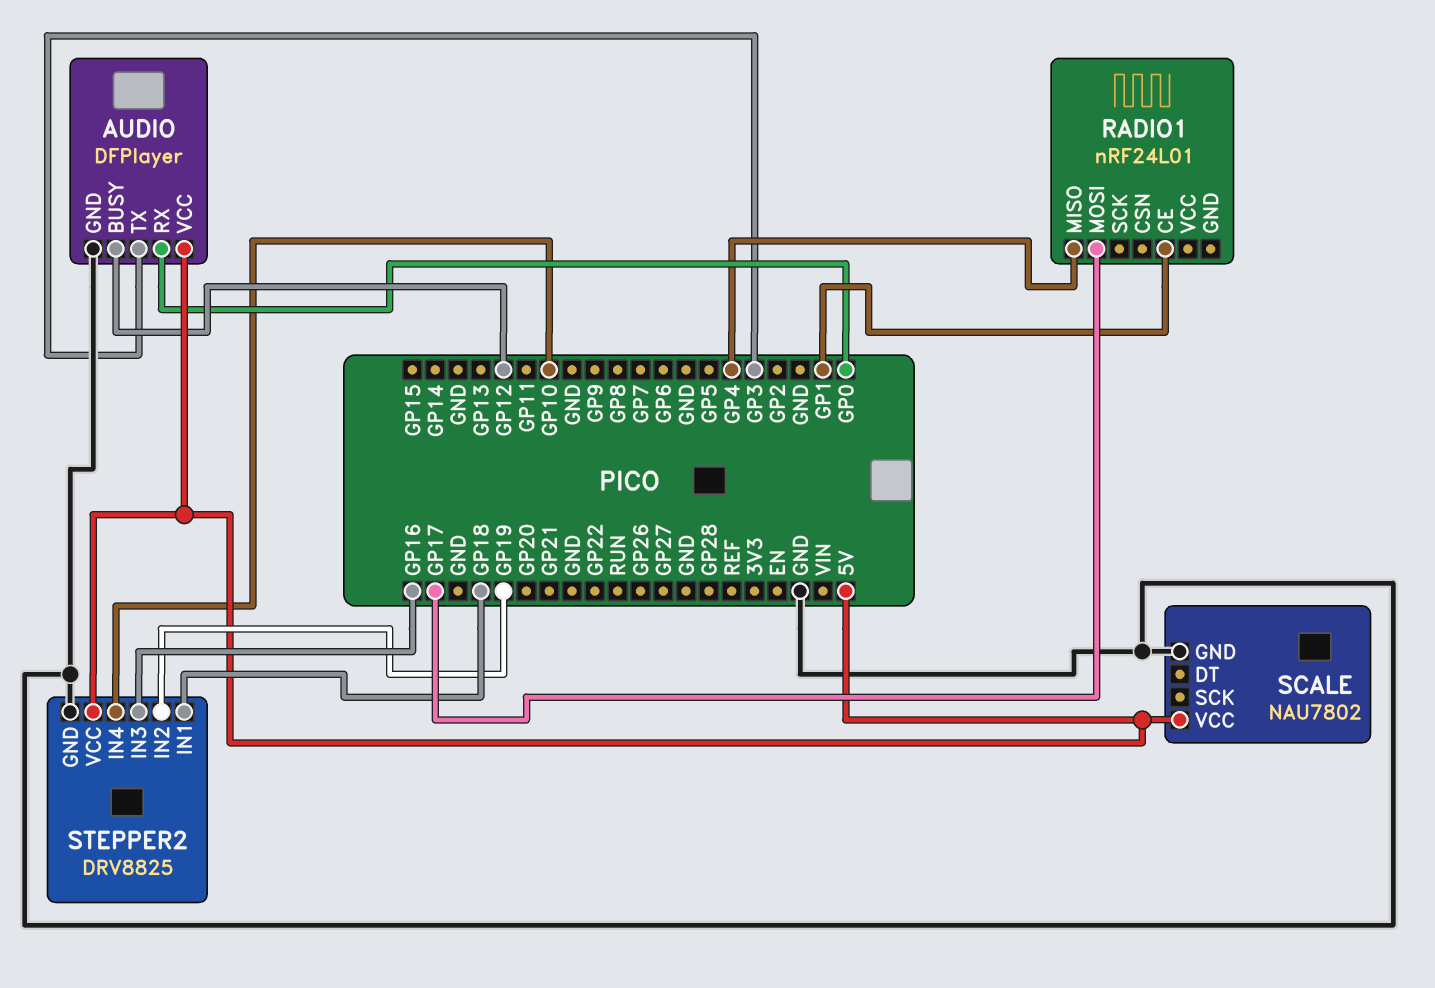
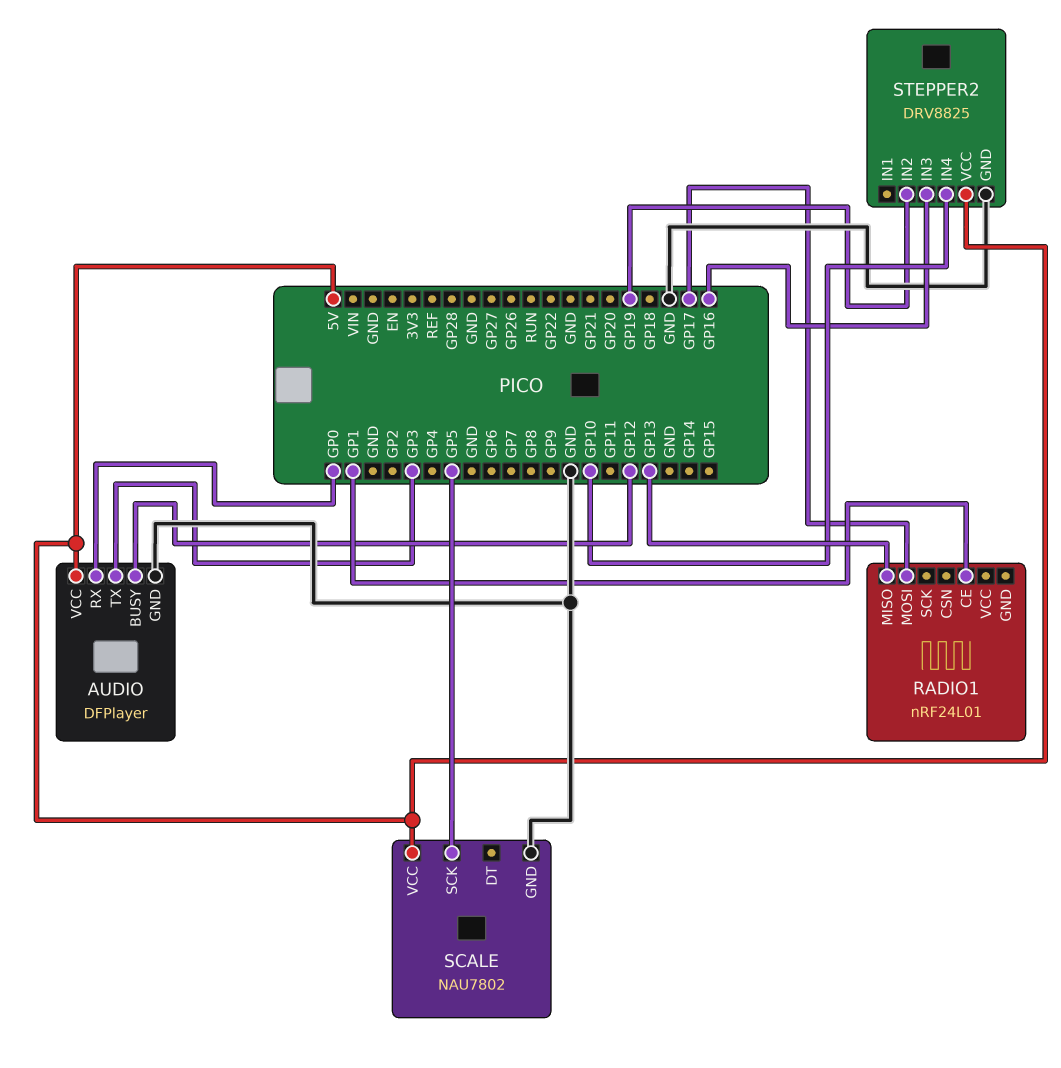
RADIO1 pin MISO: GP4 -> GP13
SCALE pin SCK: none -> GP5
STEPPER2 pin IN1: GP18 -> none

